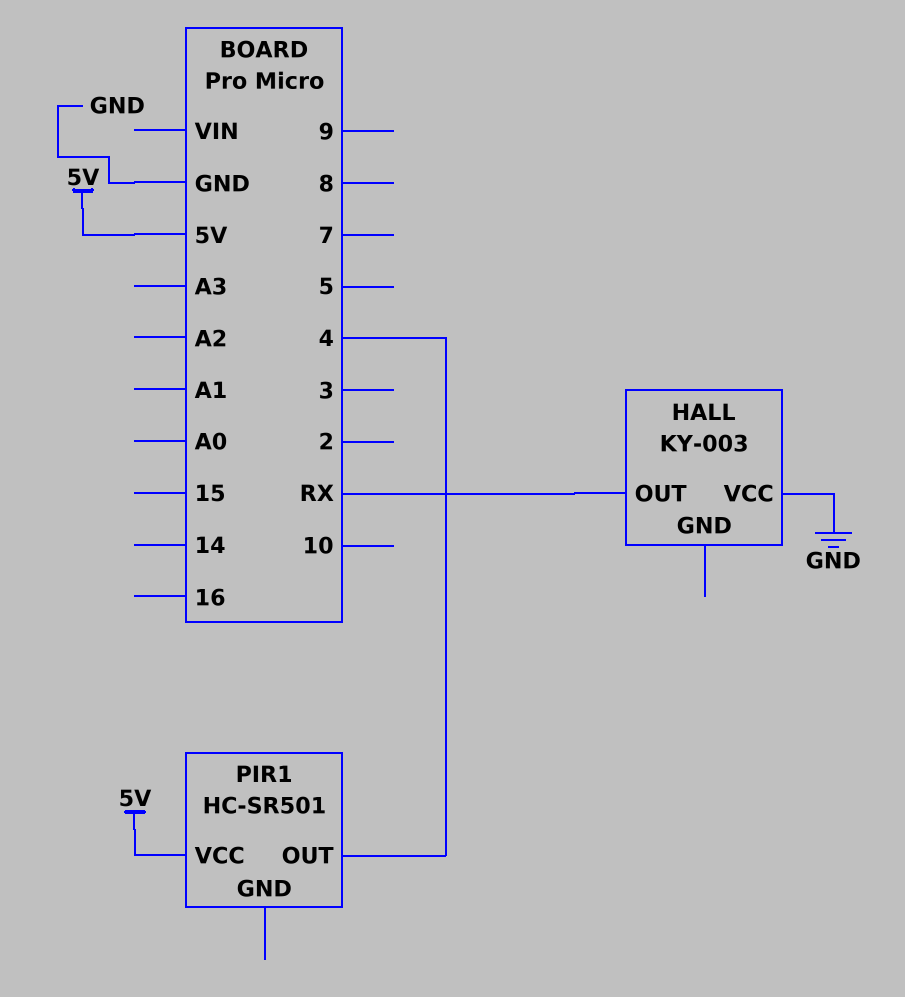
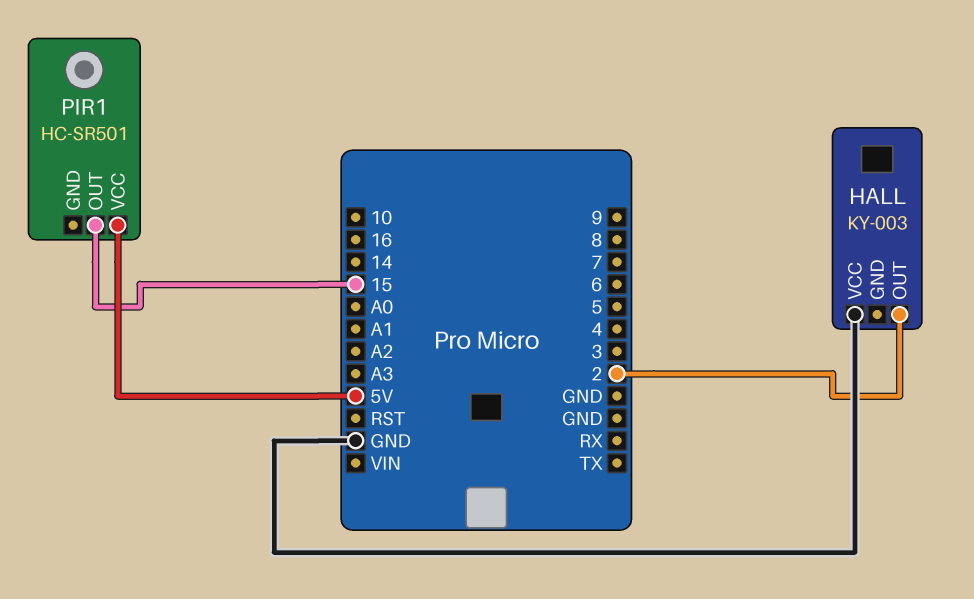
HALL pin OUT: RX -> 2
PIR1 pin OUT: 4 -> 15

